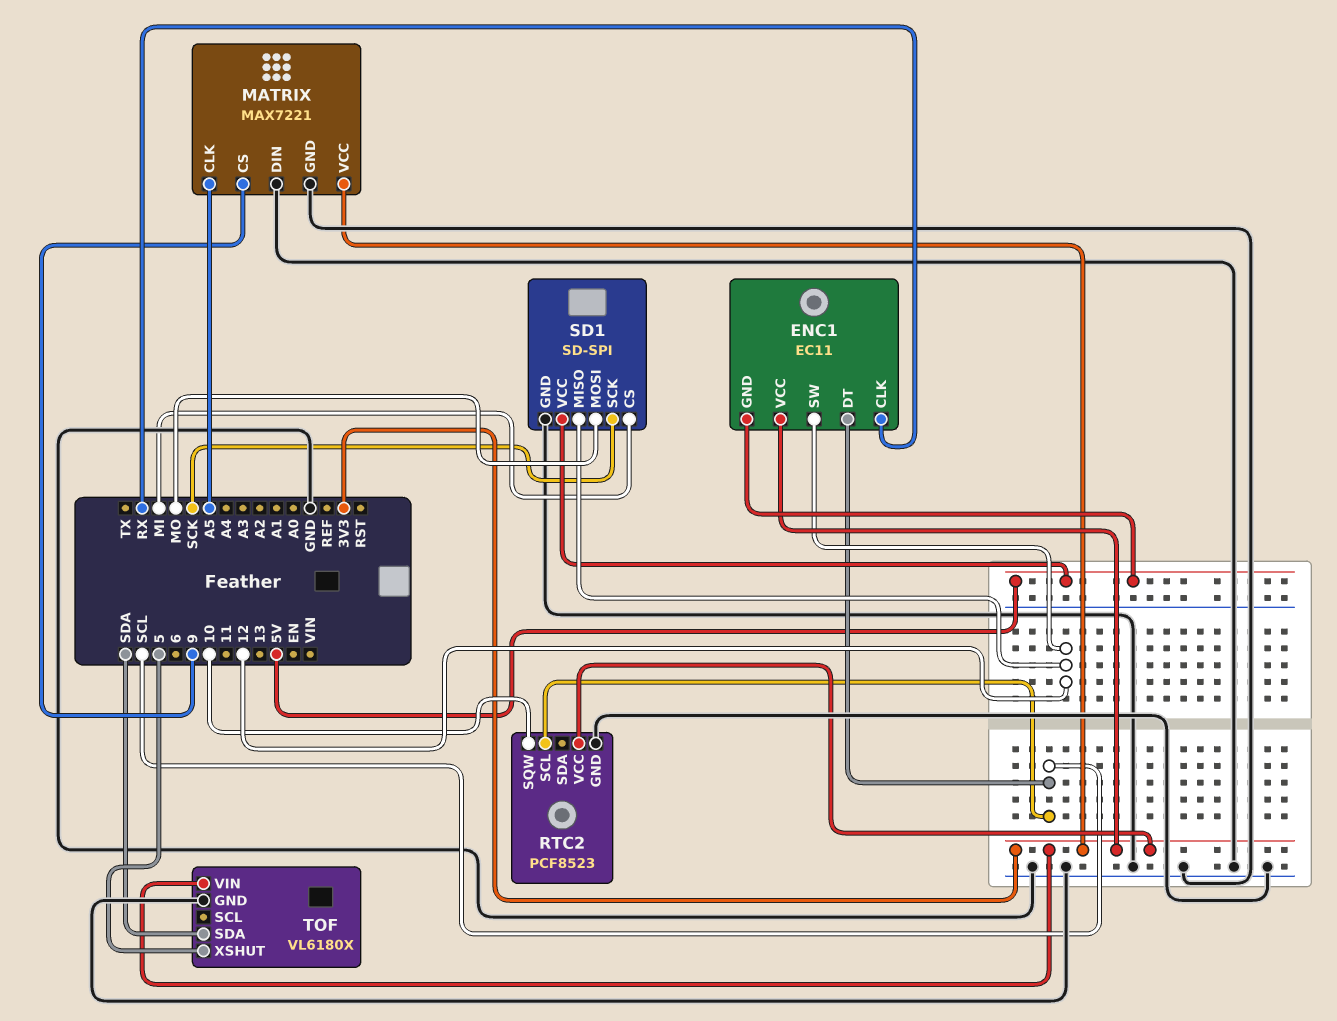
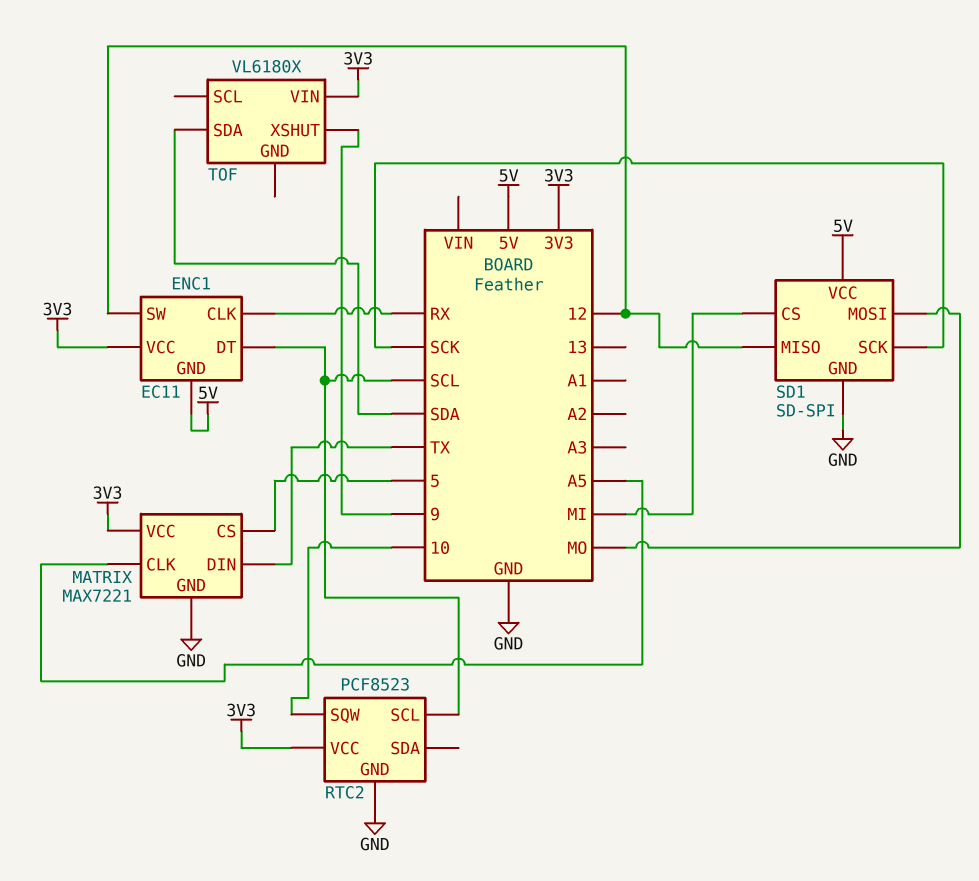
MATRIX pin CS: 9 -> 5
MATRIX pin DIN: GND -> TX
TOF pin GND: GND -> none
TOF pin XSHUT: 5 -> 9

